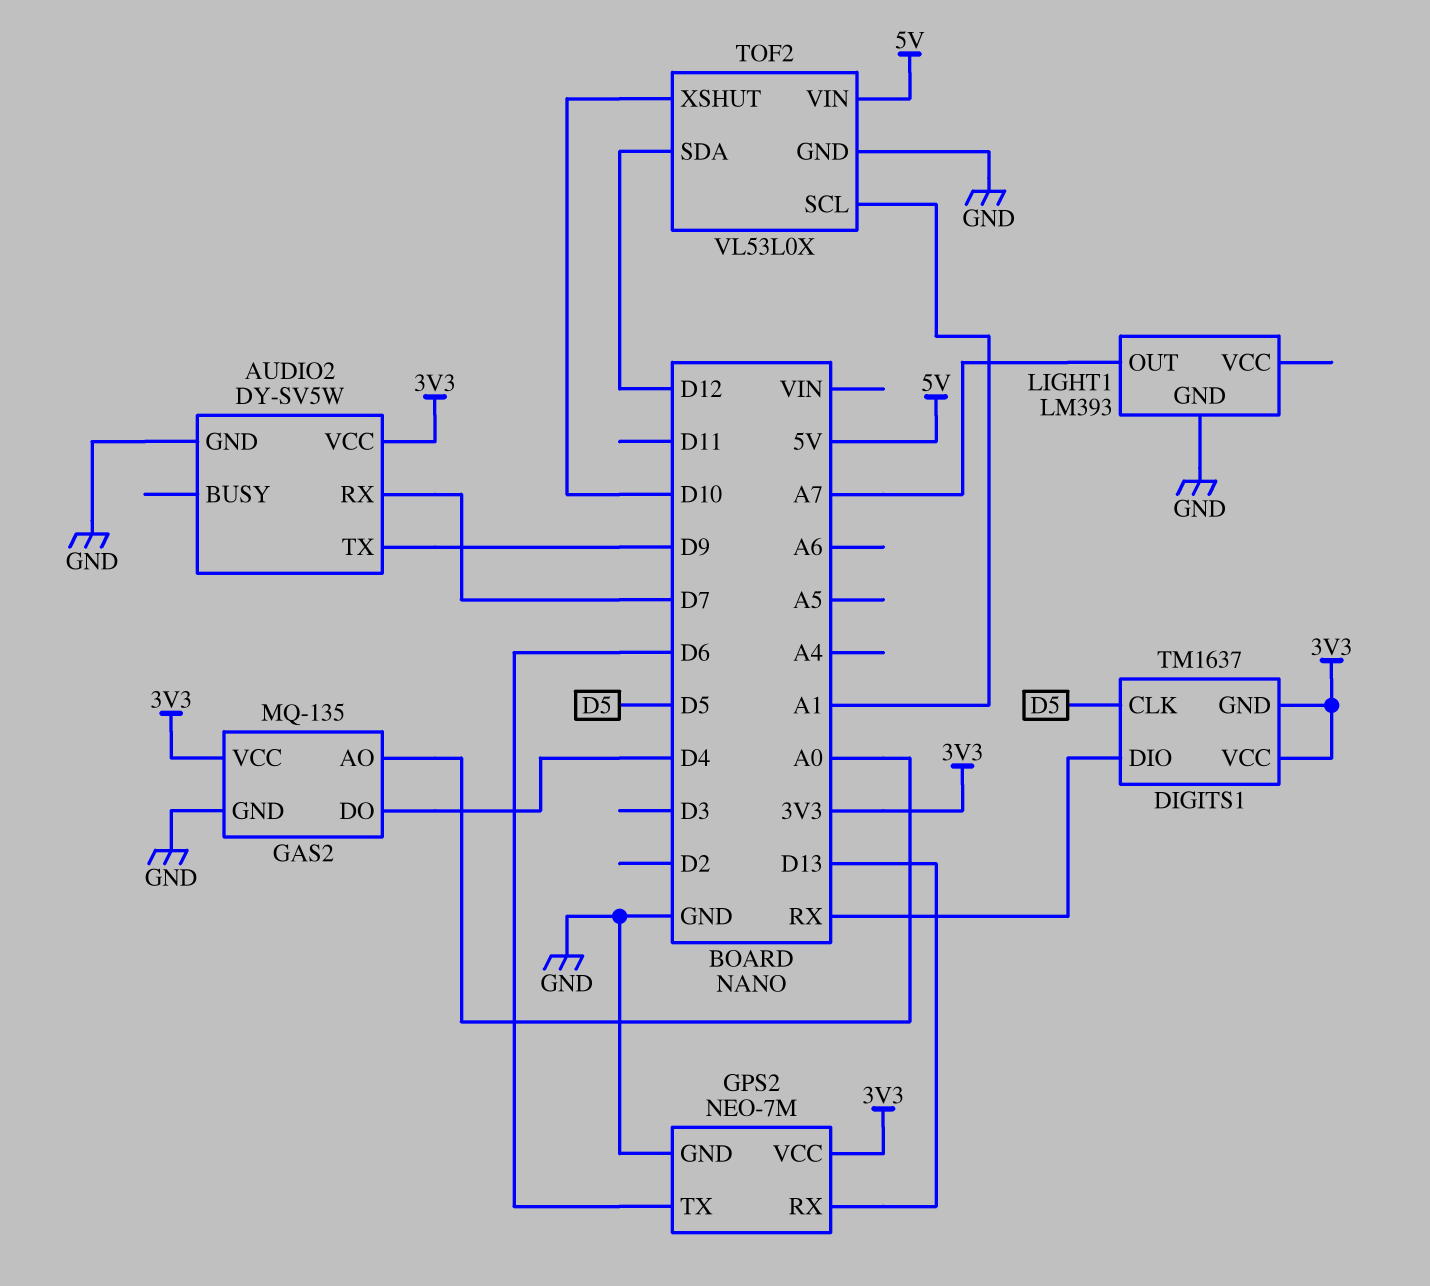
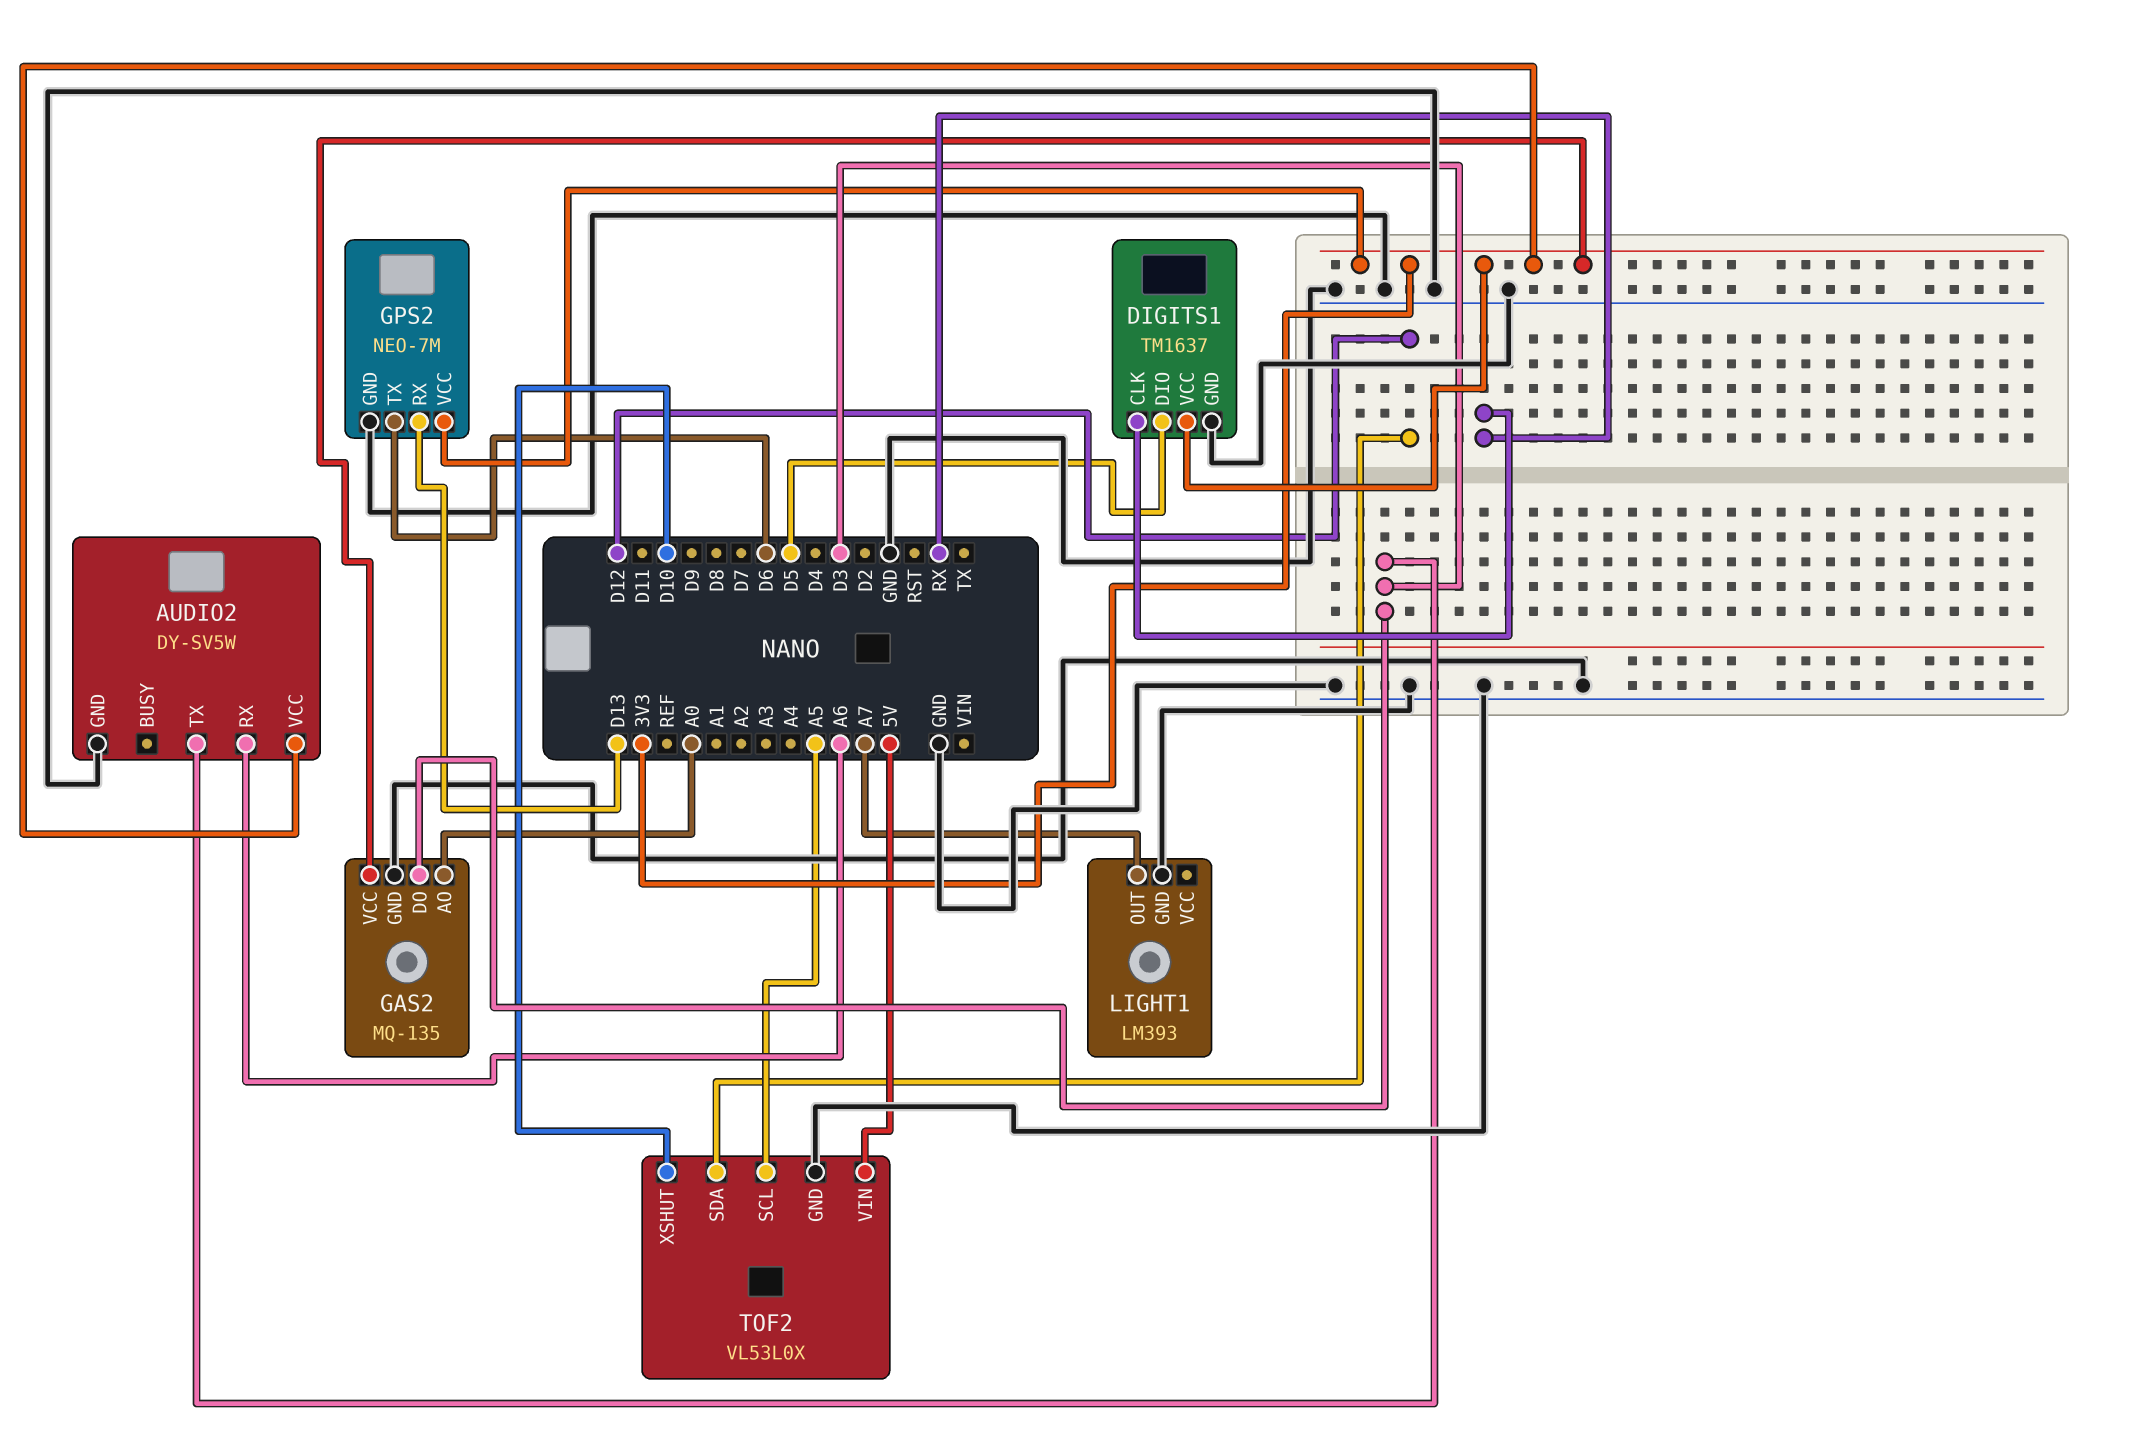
AUDIO2 pin RX: D7 -> A6
AUDIO2 pin TX: D9 -> D3
DIGITS1 pin CLK: D5 -> RX
DIGITS1 pin DIO: RX -> D5
DIGITS1 pin GND: 3V3 -> GND
GAS2 pin DO: D4 -> D3
TOF2 pin SCL: A1 -> A5

